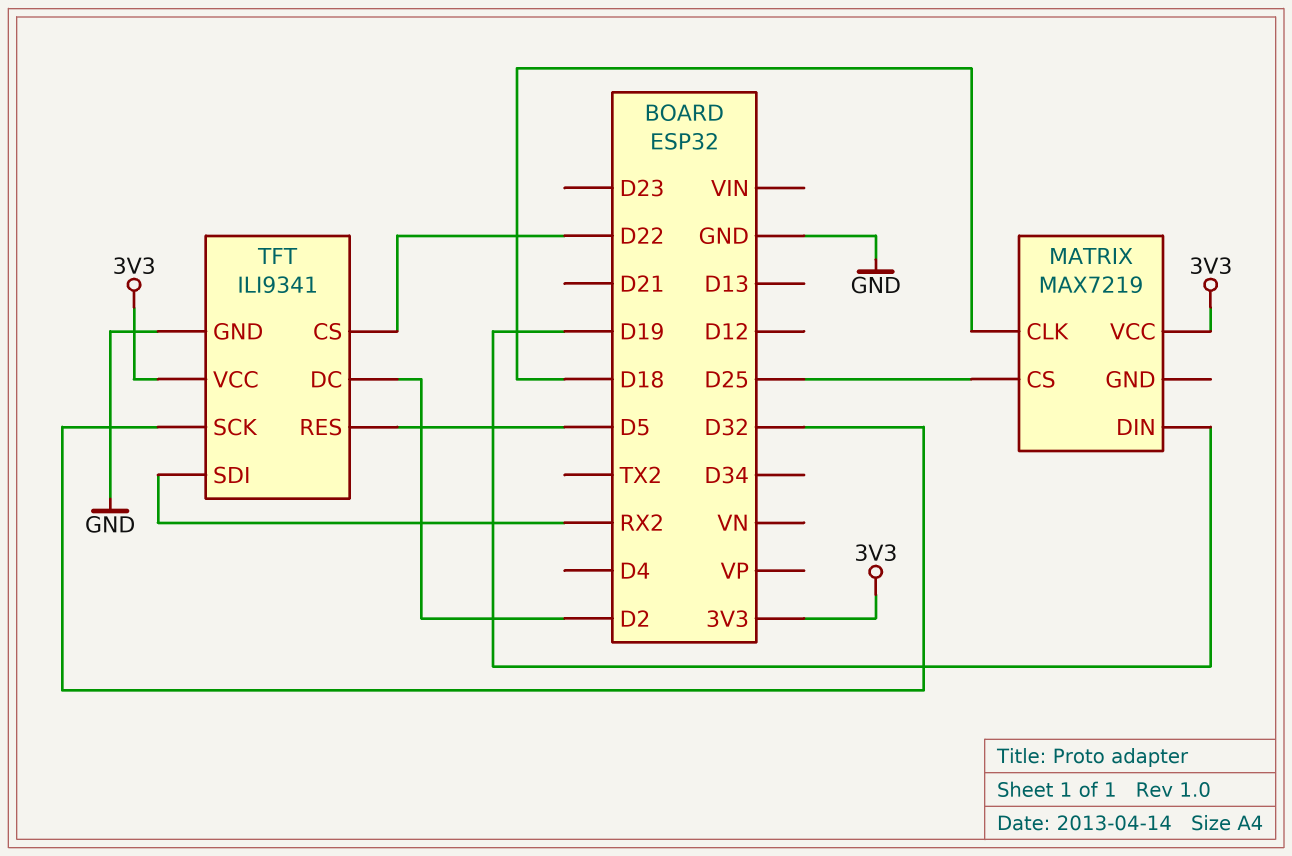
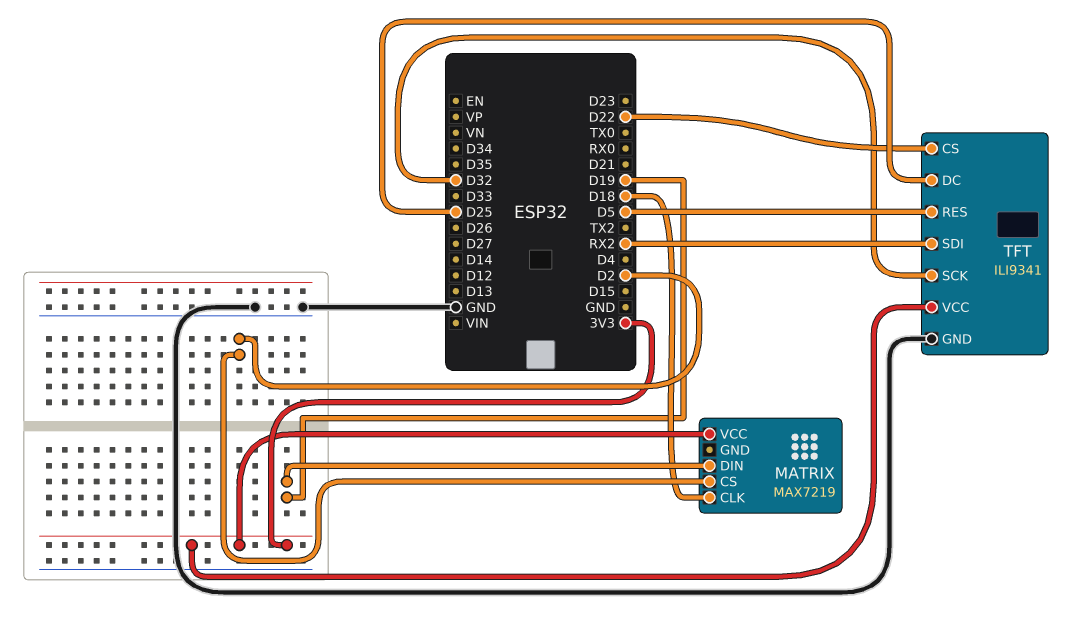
MATRIX pin CS: D25 -> D2
TFT pin DC: D2 -> D25

